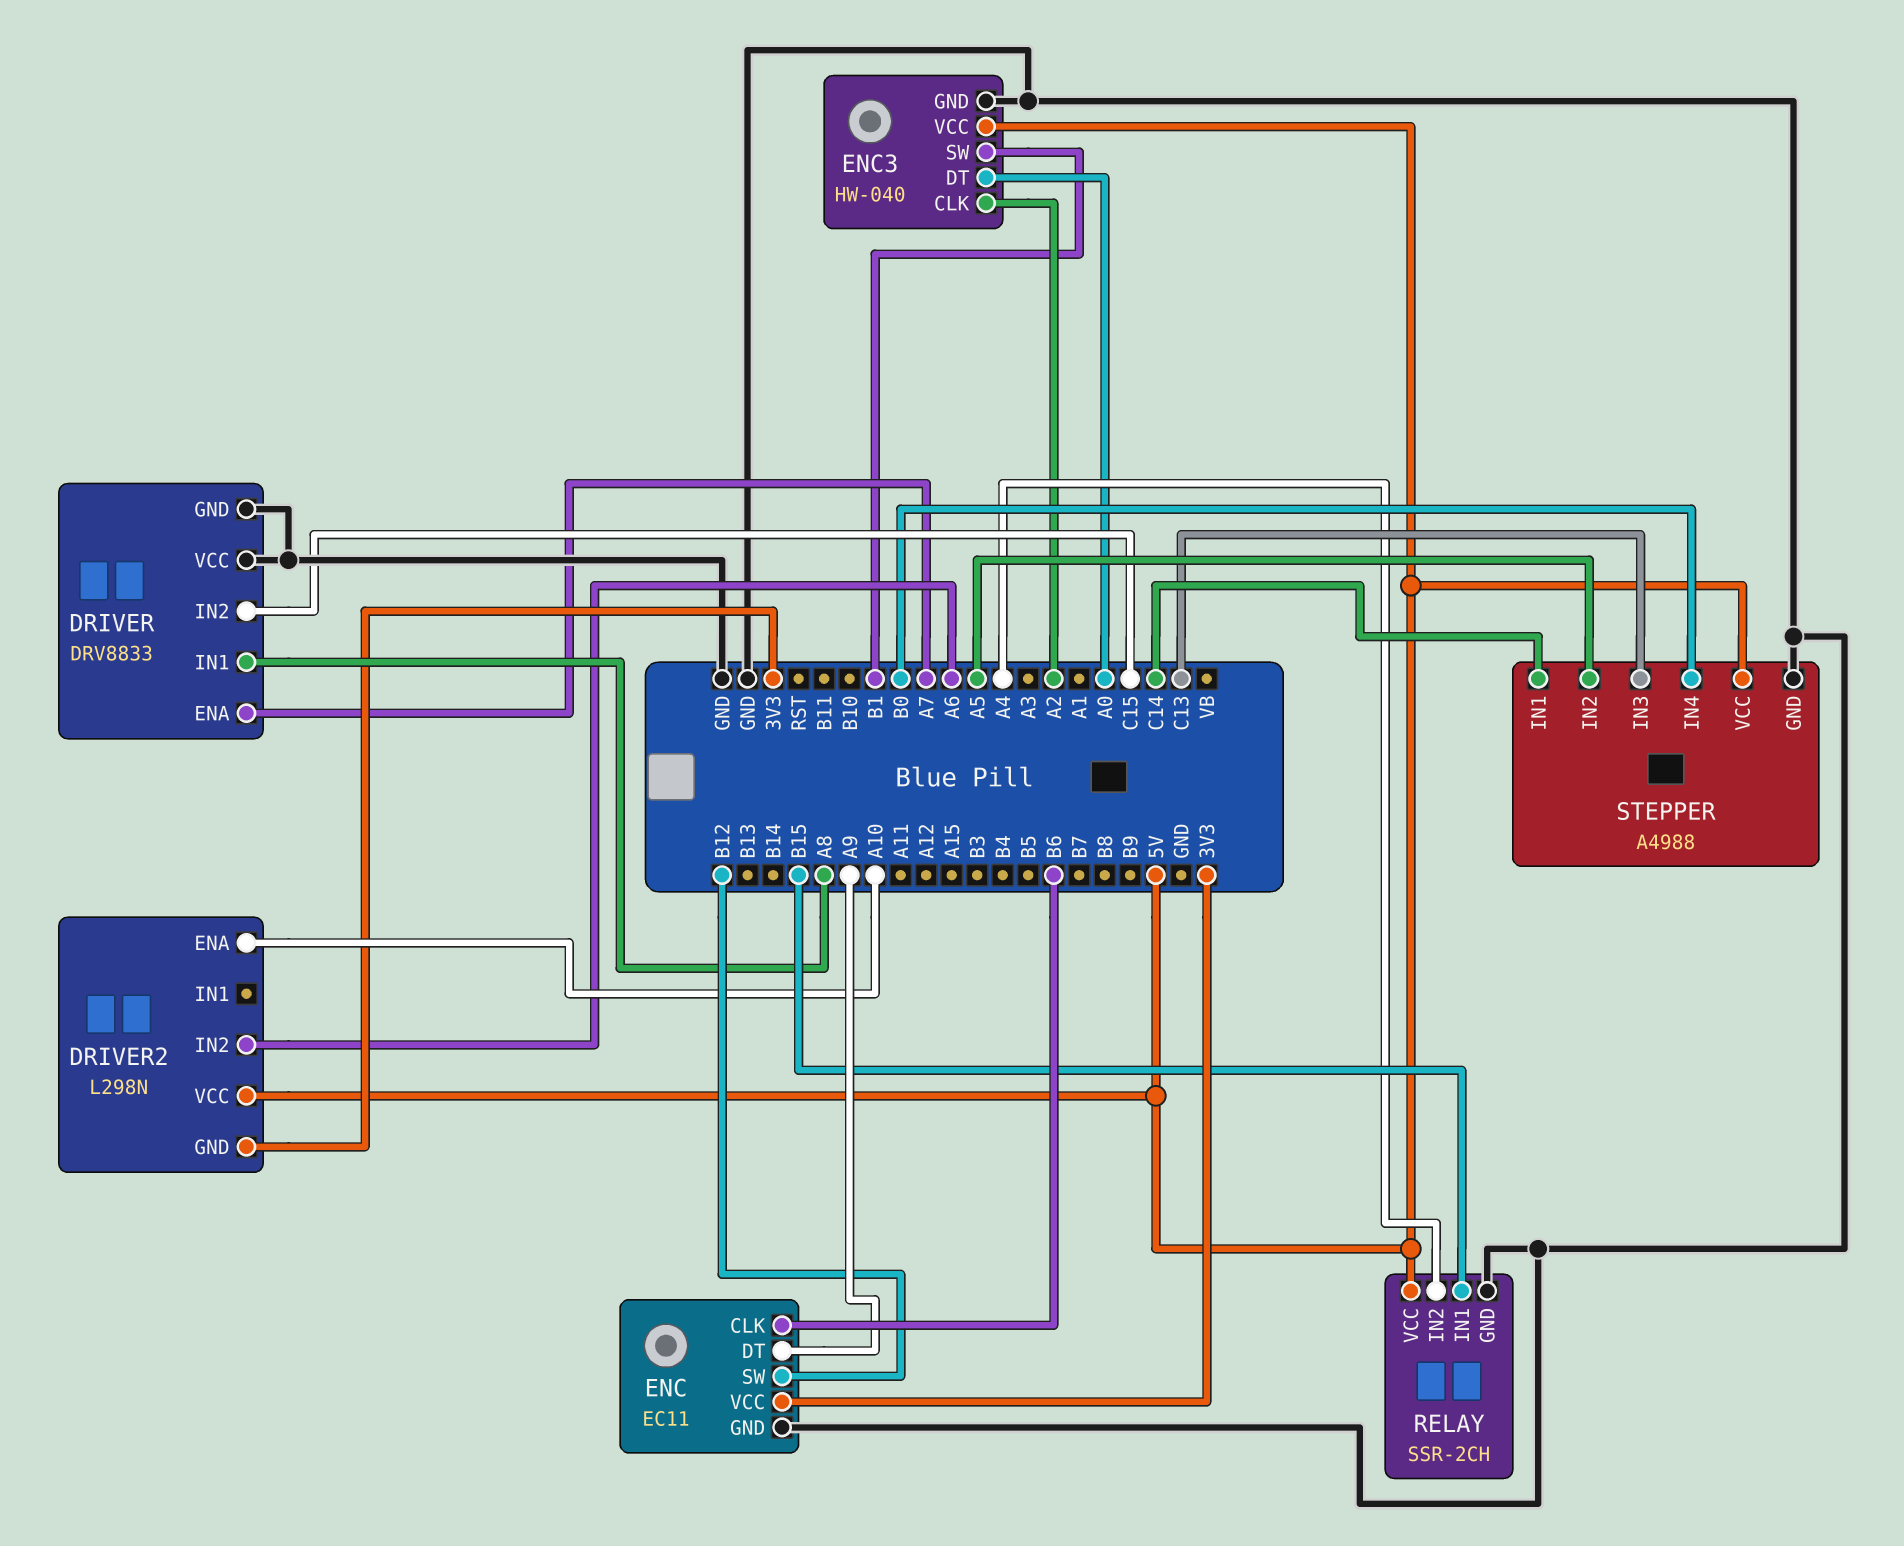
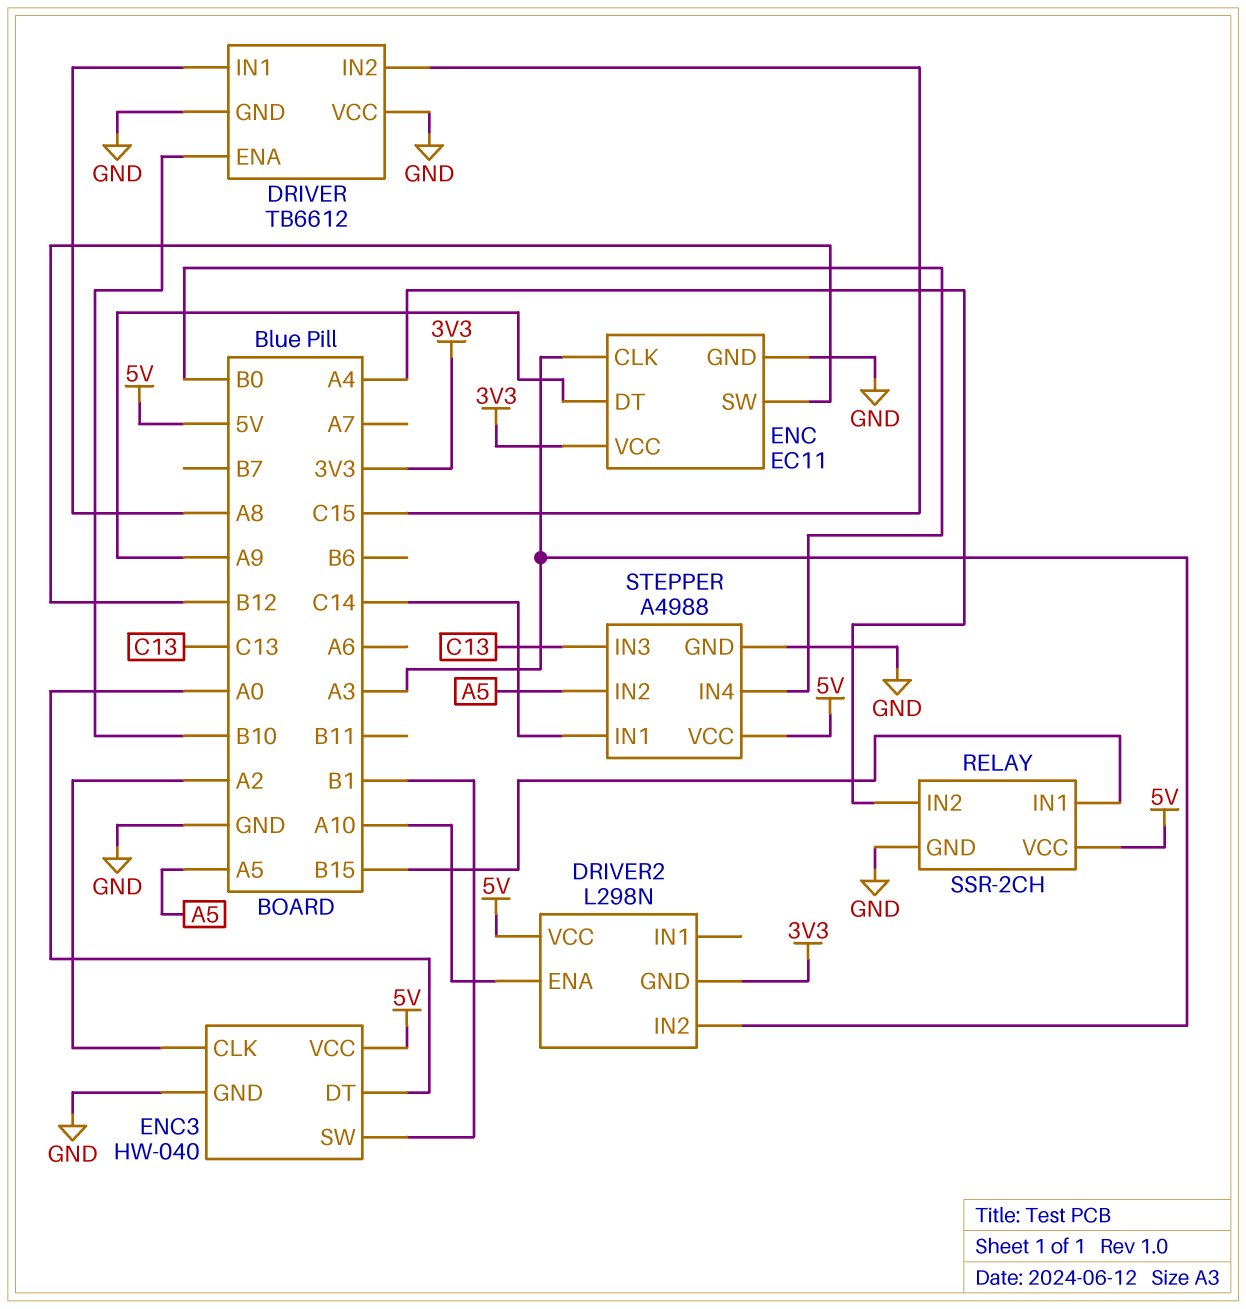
DRIVER: DRV8833 -> TB6612
DRIVER pin ENA: A7 -> B10
DRIVER2 pin IN2: A6 -> A3
ENC pin CLK: B6 -> A3

